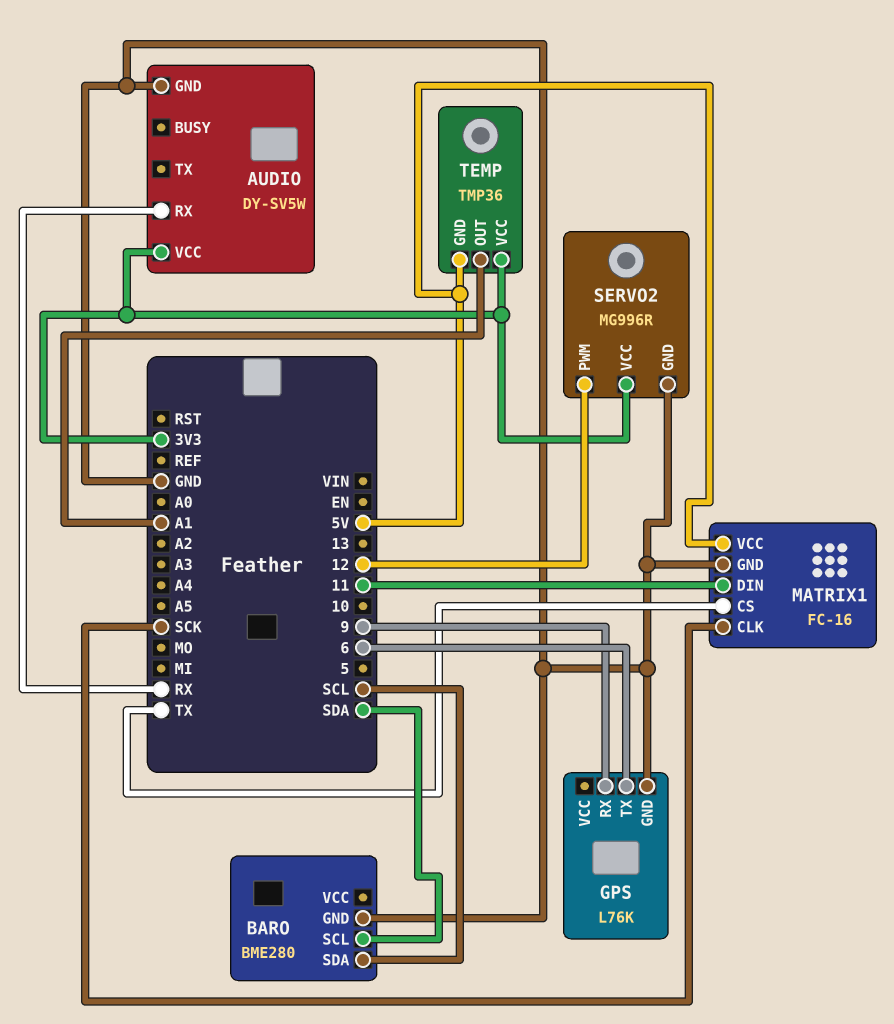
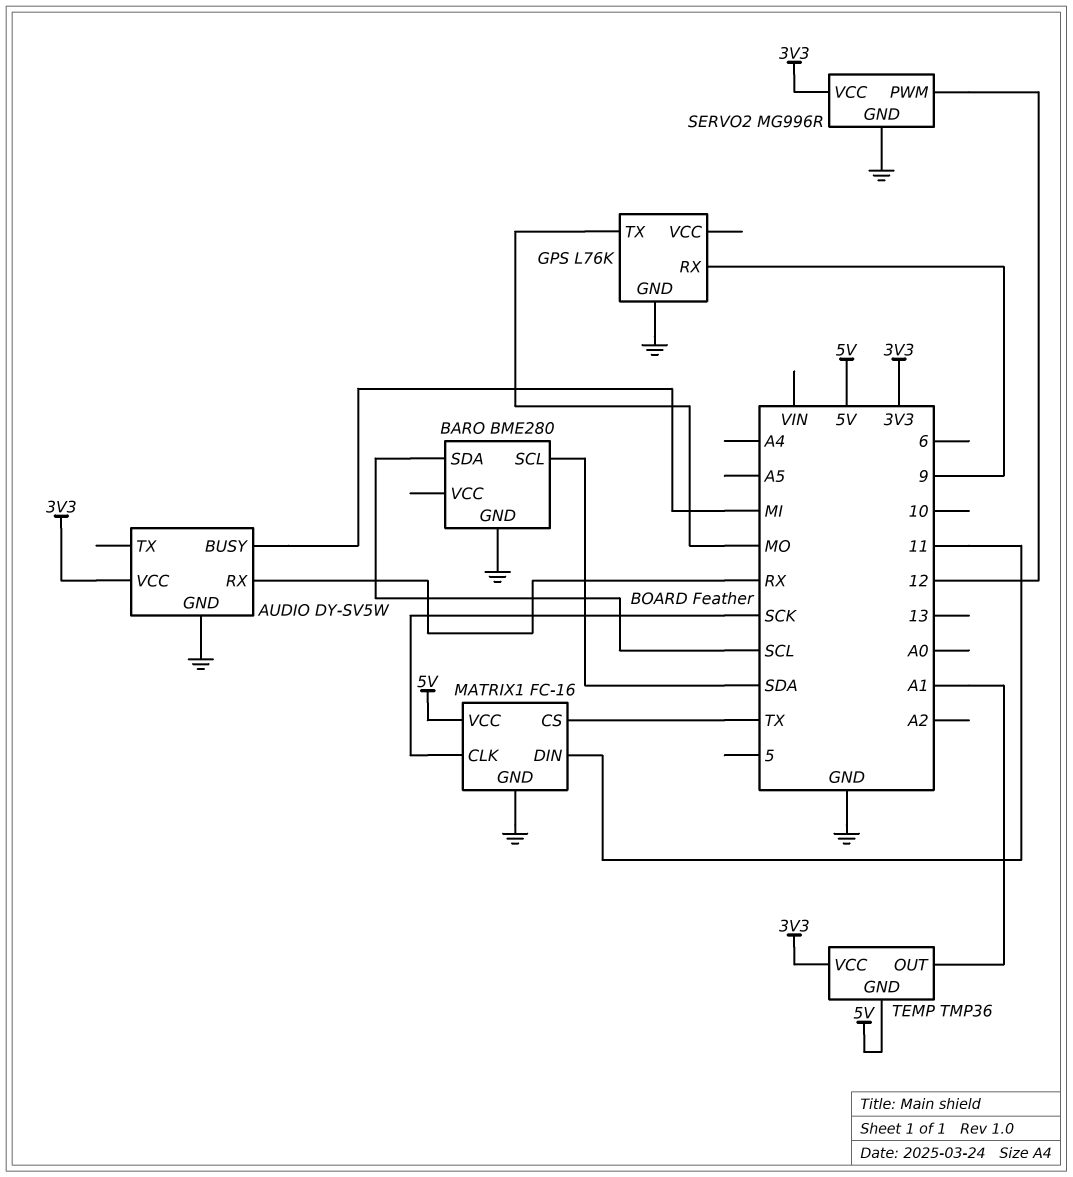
AUDIO pin BUSY: none -> MI
GPS pin TX: 6 -> MO

